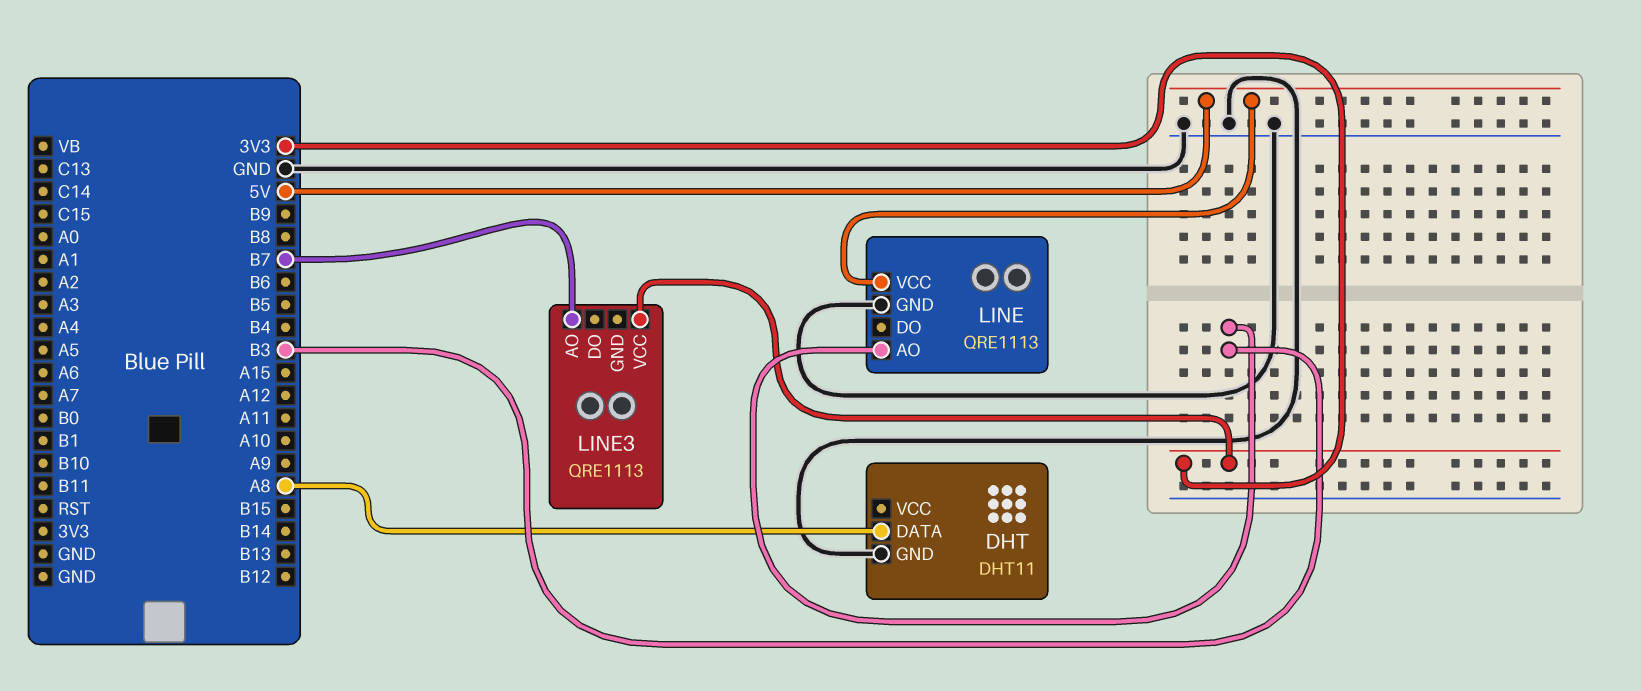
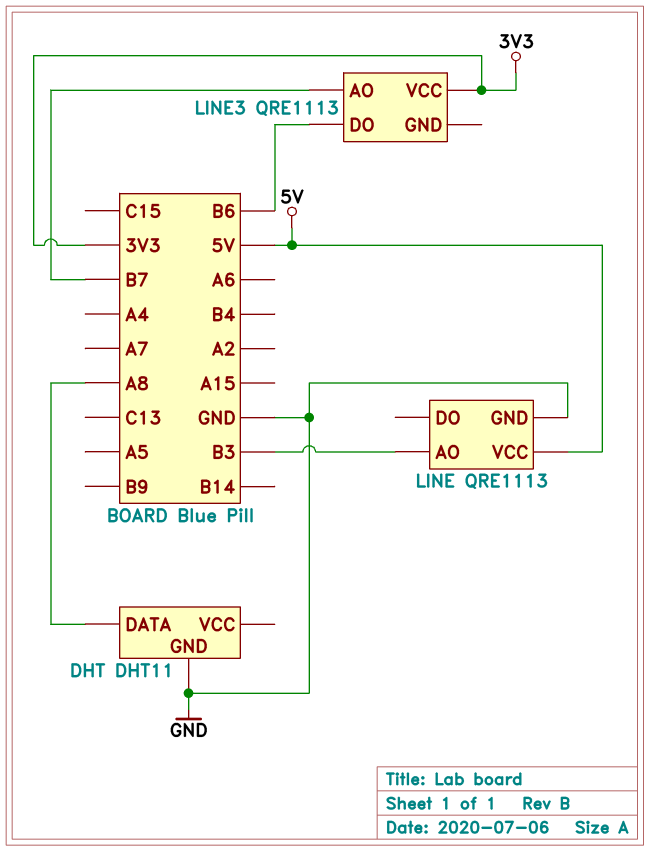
LINE3 pin DO: none -> B6

